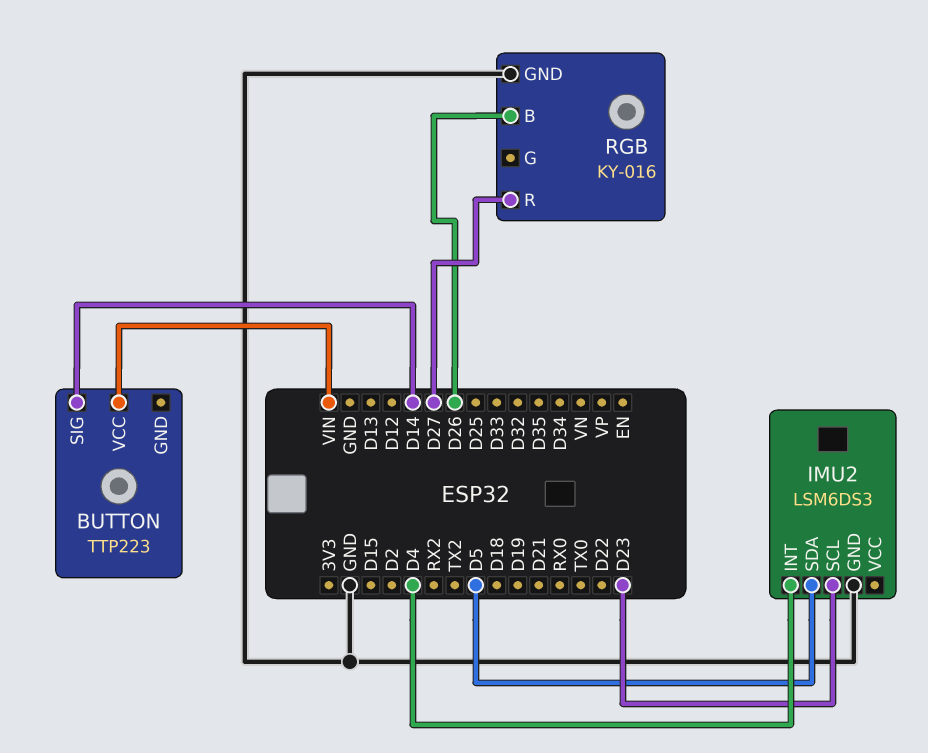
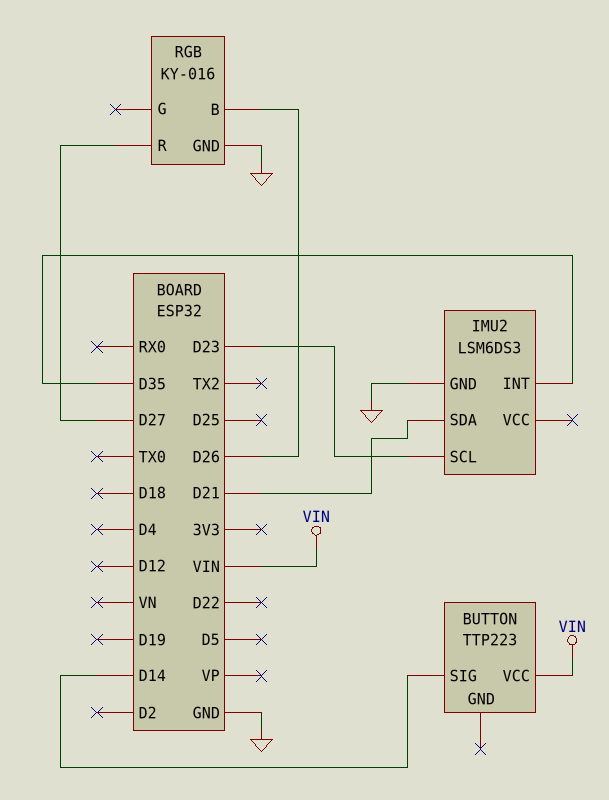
IMU2 pin INT: D4 -> D35
IMU2 pin SDA: D5 -> D21

